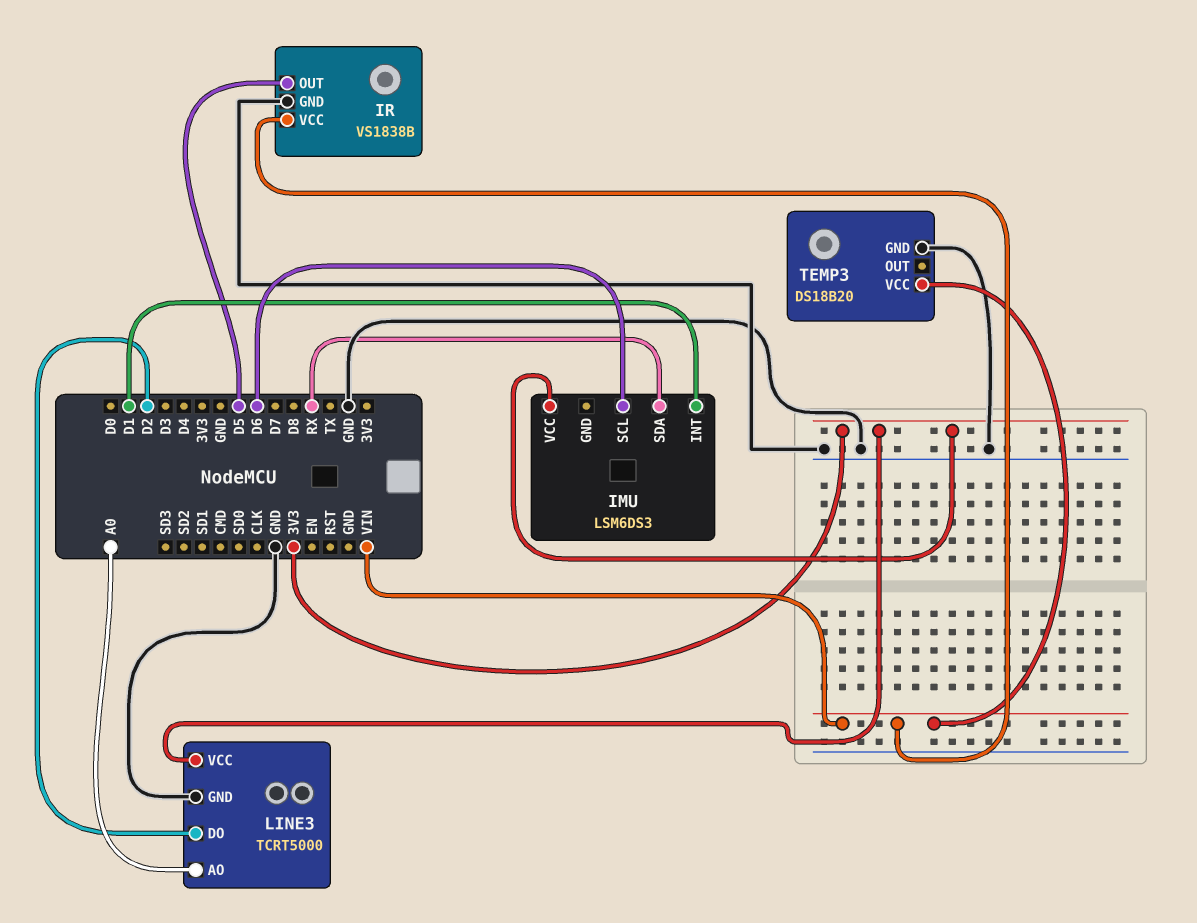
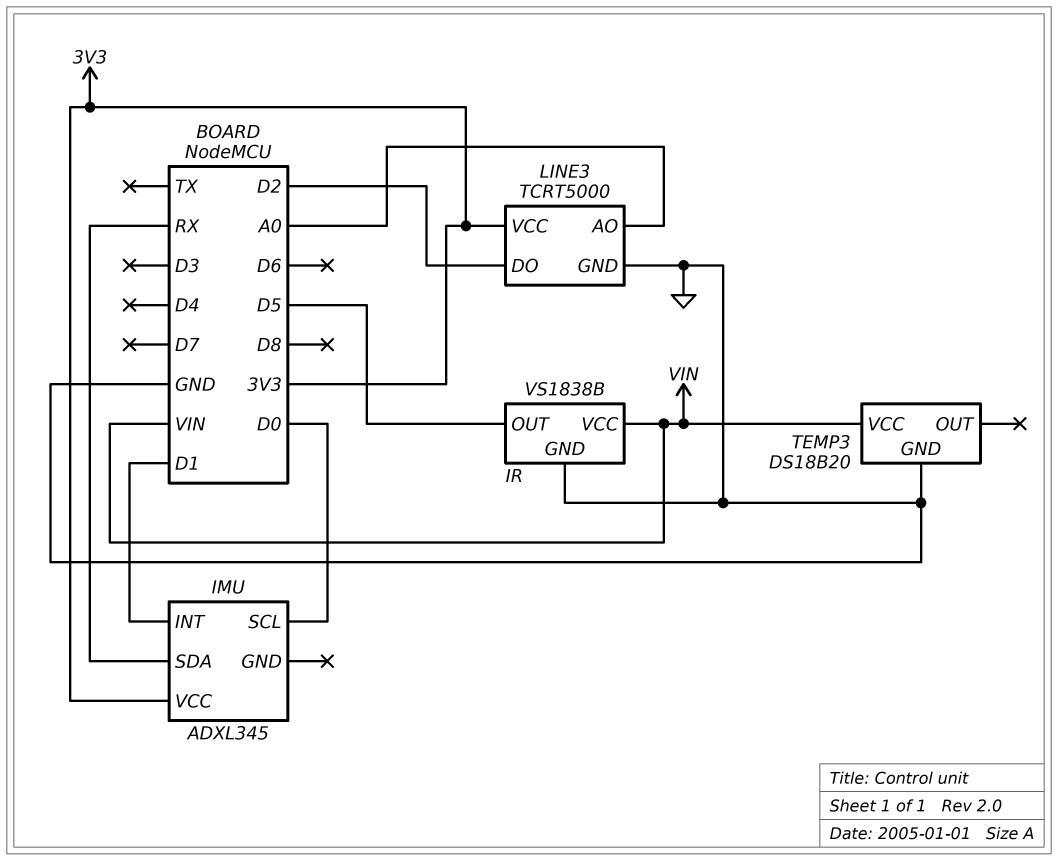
IMU: LSM6DS3 -> ADXL345
IMU pin SCL: D6 -> D0

